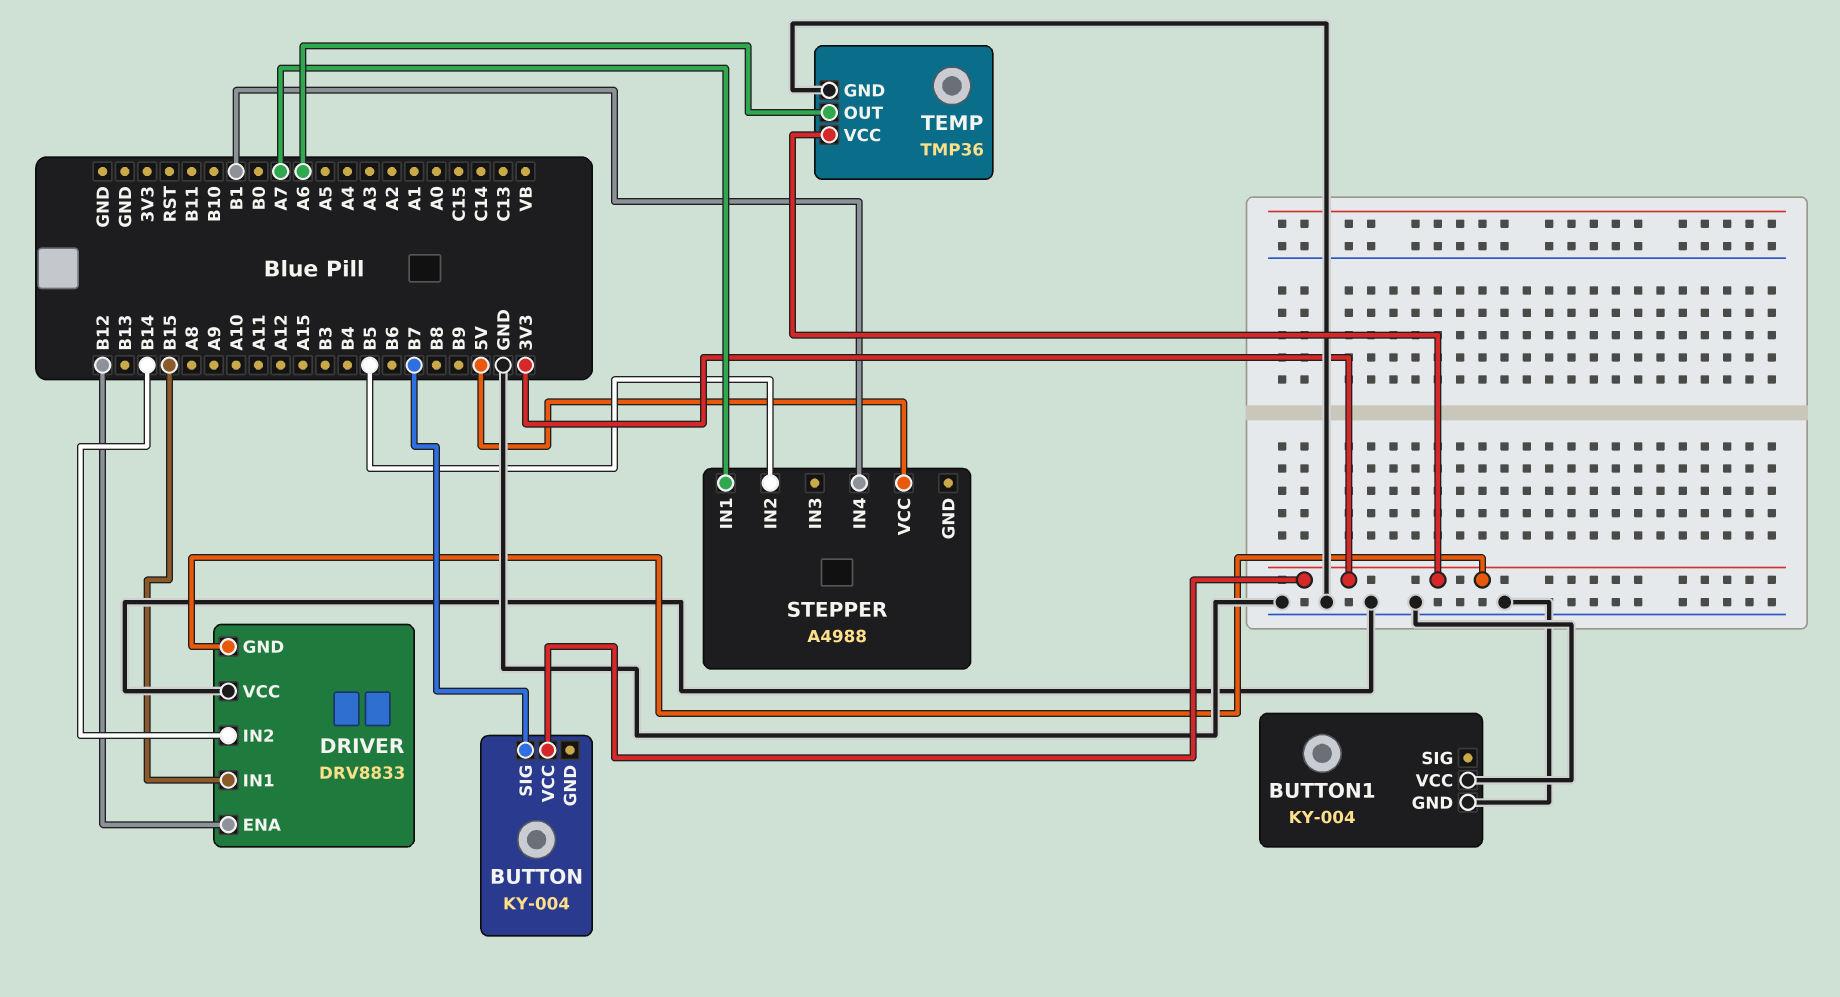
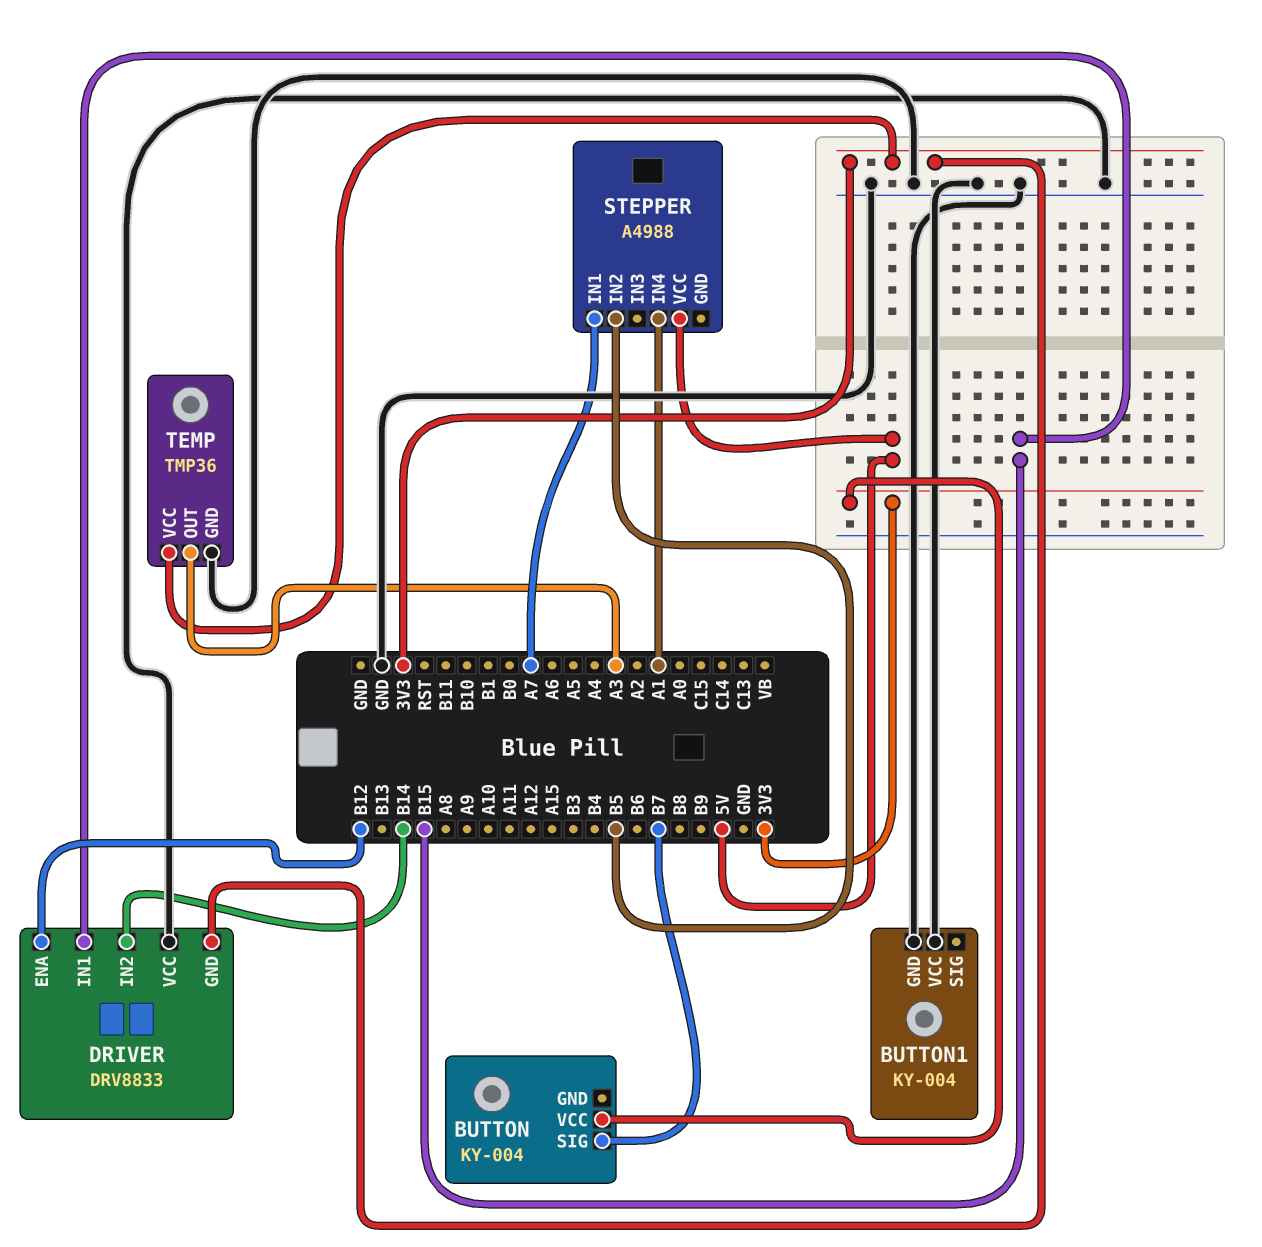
STEPPER pin IN4: B1 -> A1
TEMP pin OUT: A6 -> A3

